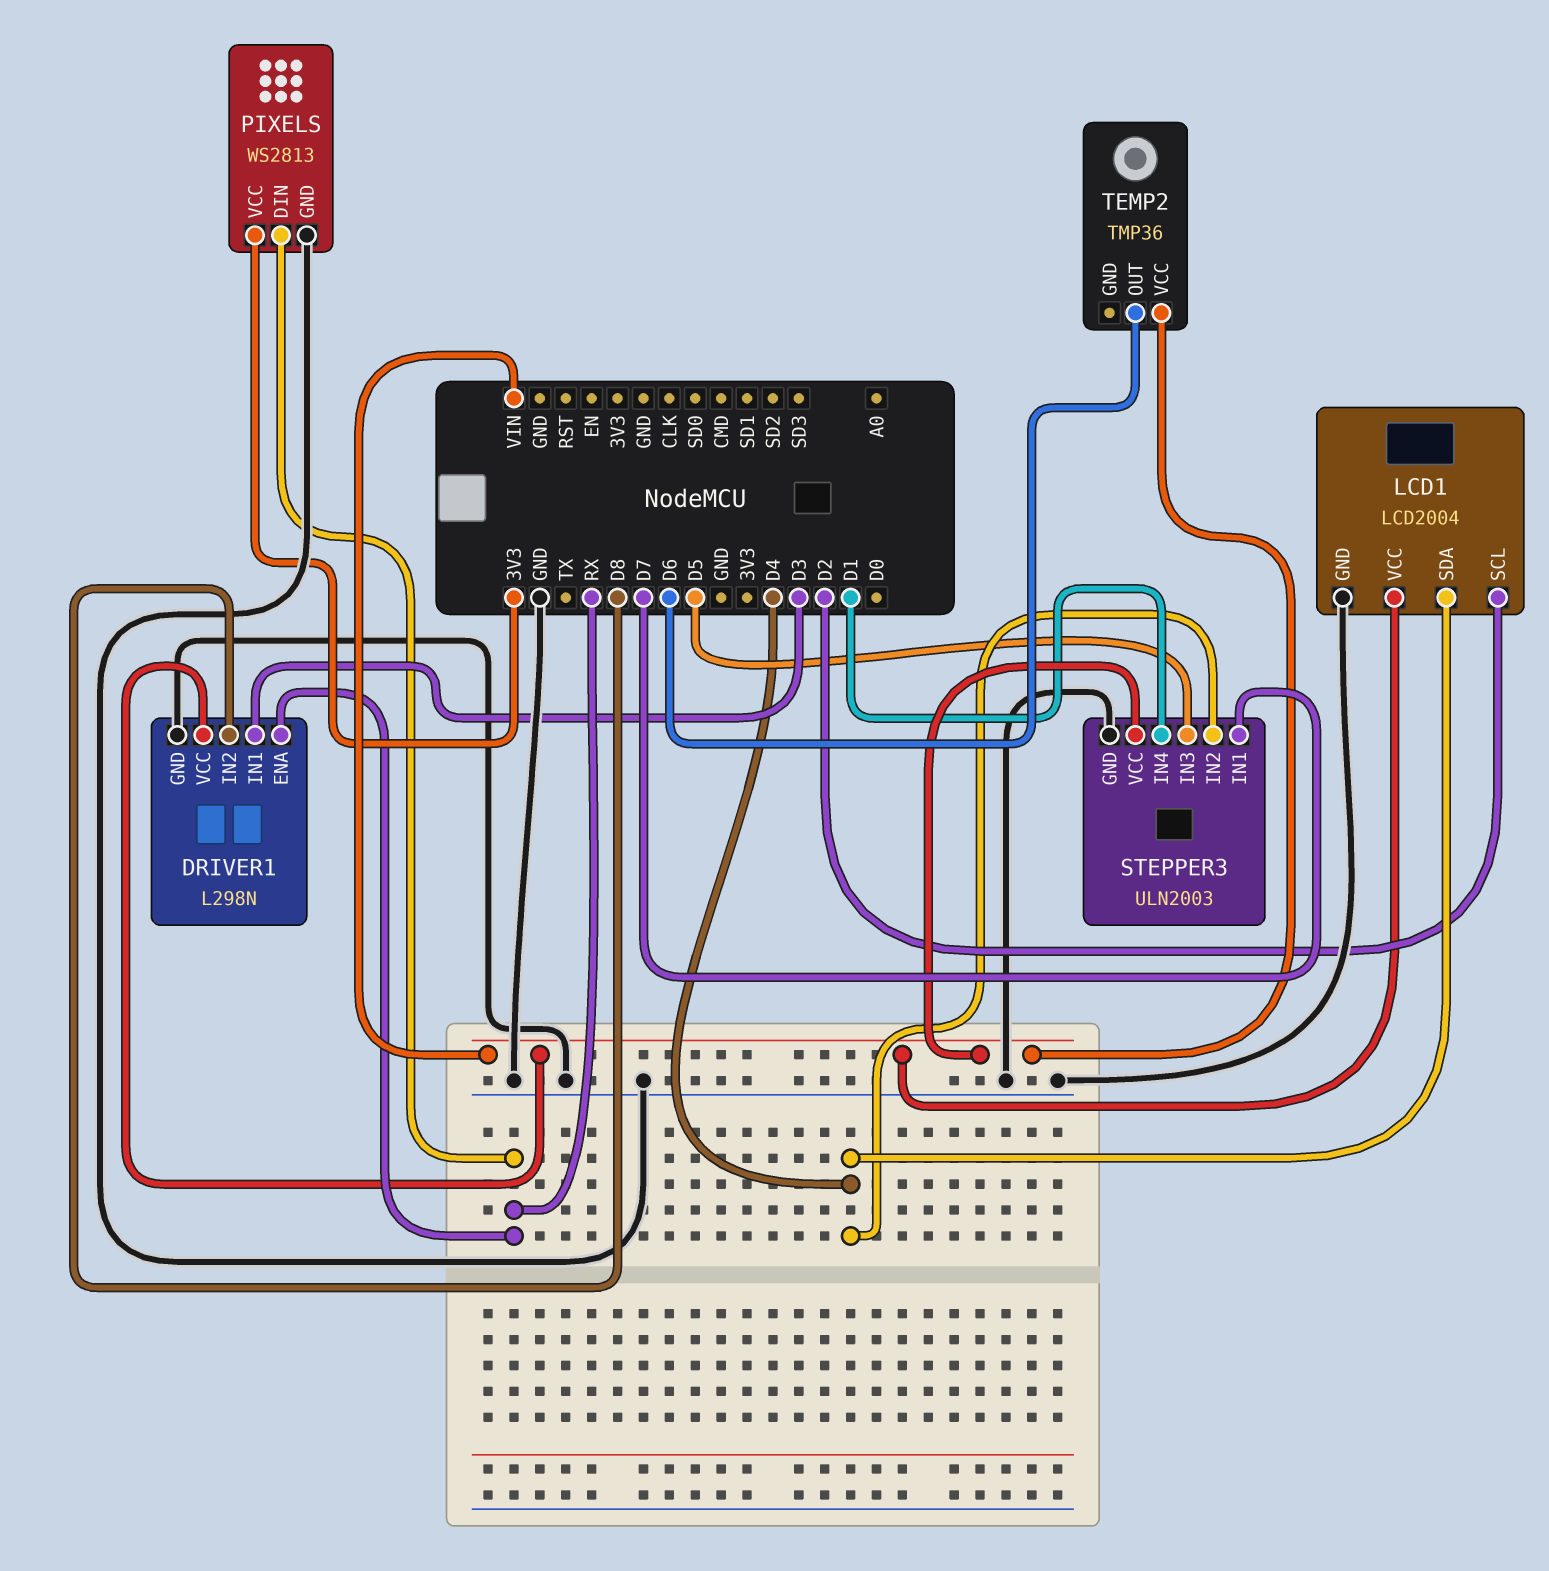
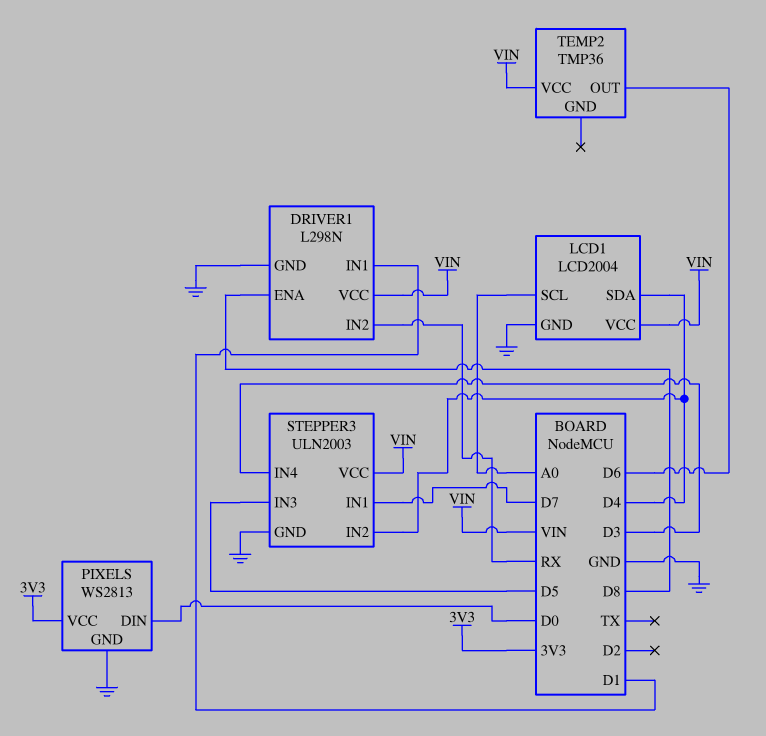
DRIVER1 pin ENA: RX -> D8
DRIVER1 pin IN1: D3 -> D1
DRIVER1 pin IN2: D8 -> RX
LCD1 pin SCL: D2 -> A0
PIXELS pin DIN: RX -> D0
STEPPER3 pin IN4: D1 -> D3

